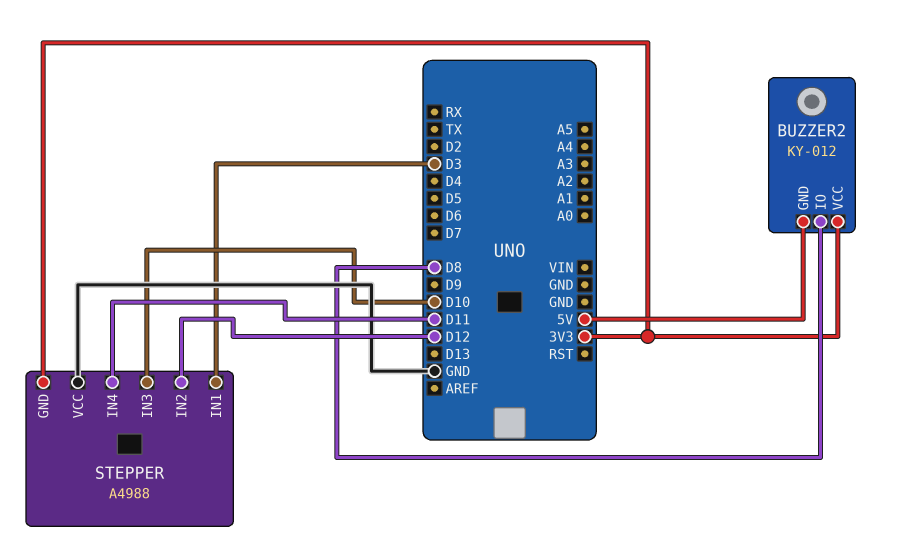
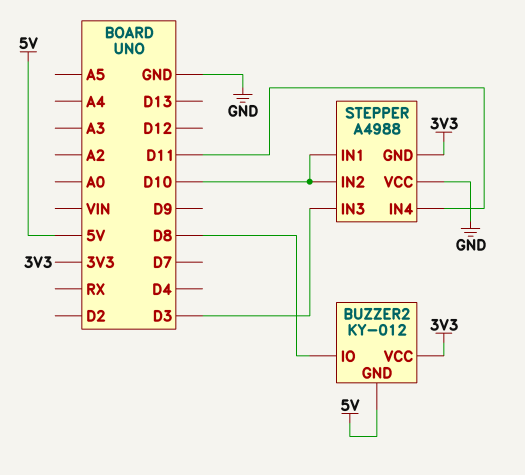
STEPPER pin IN1: D3 -> D10
STEPPER pin IN2: D12 -> D10
STEPPER pin IN3: D10 -> D3

